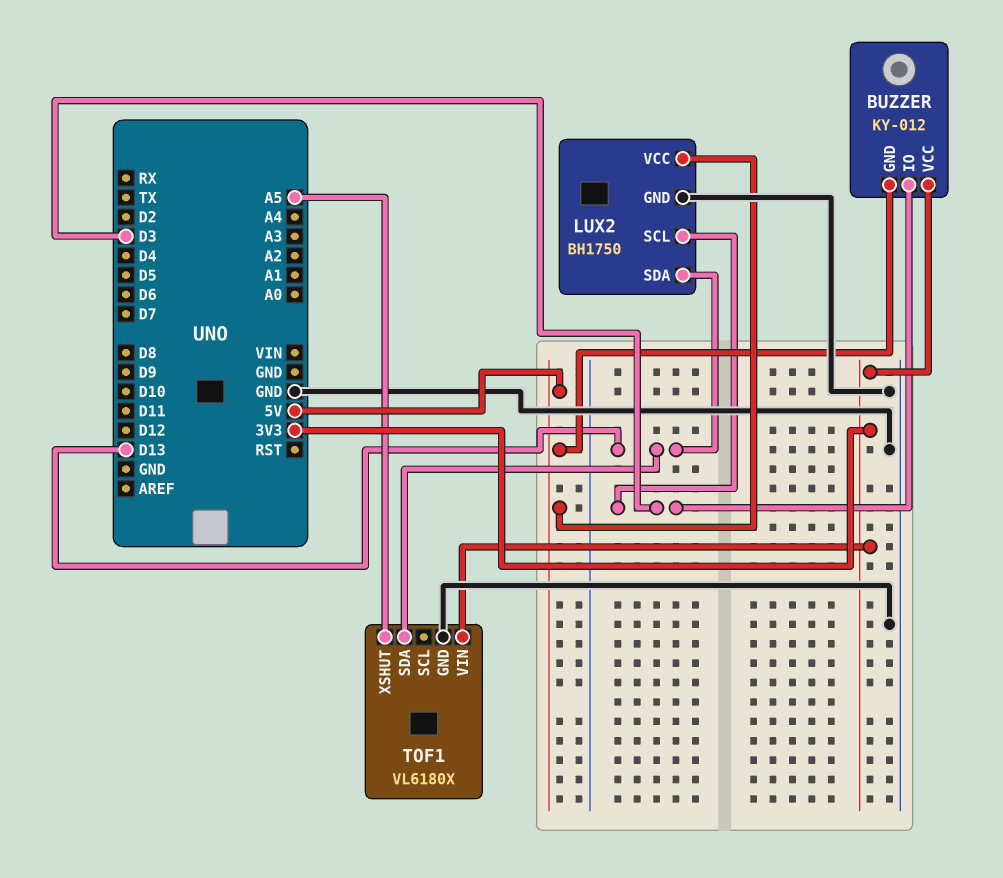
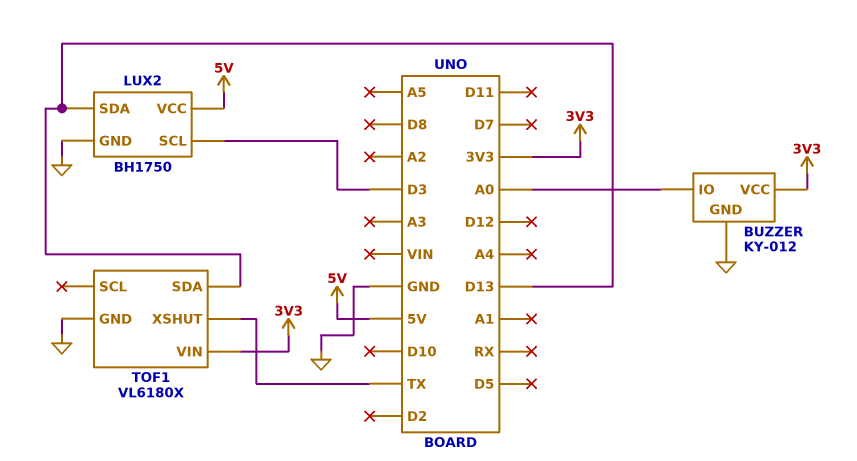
BUZZER pin GND: 5V -> GND
BUZZER pin IO: D3 -> A0
TOF1 pin XSHUT: A5 -> TX

